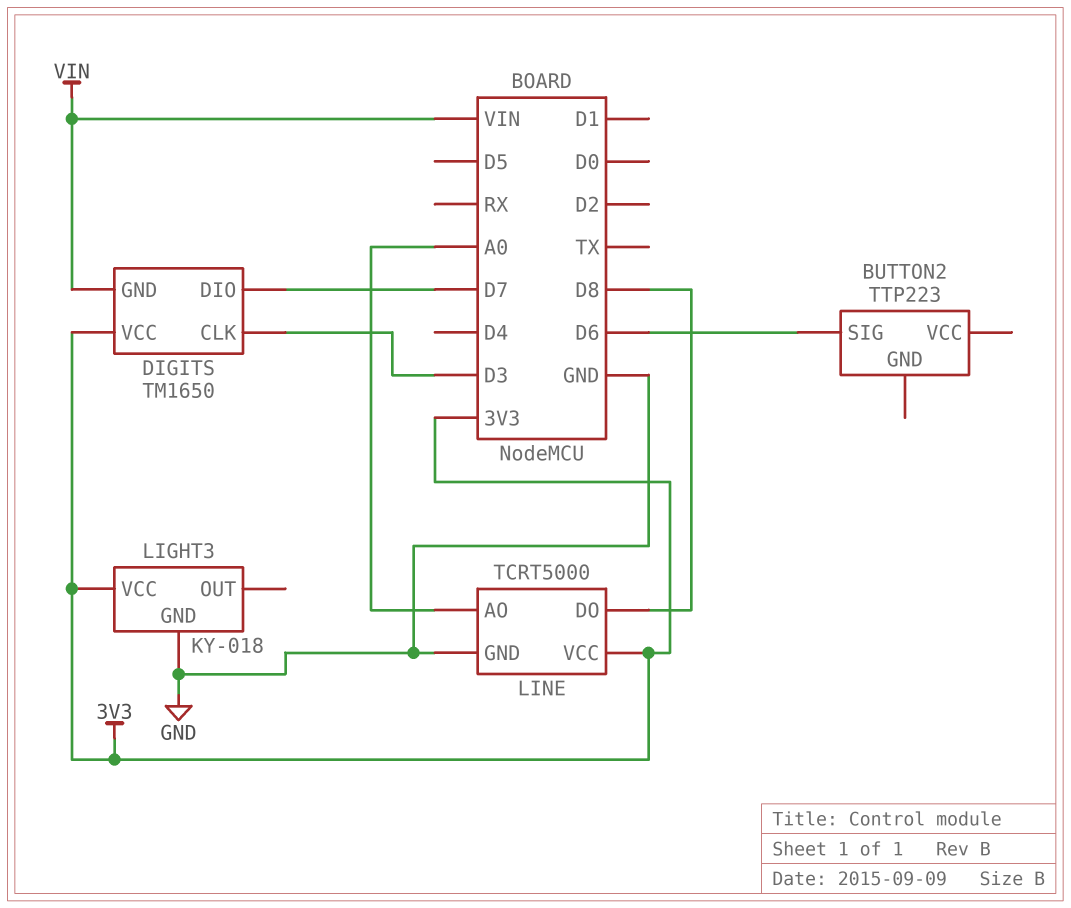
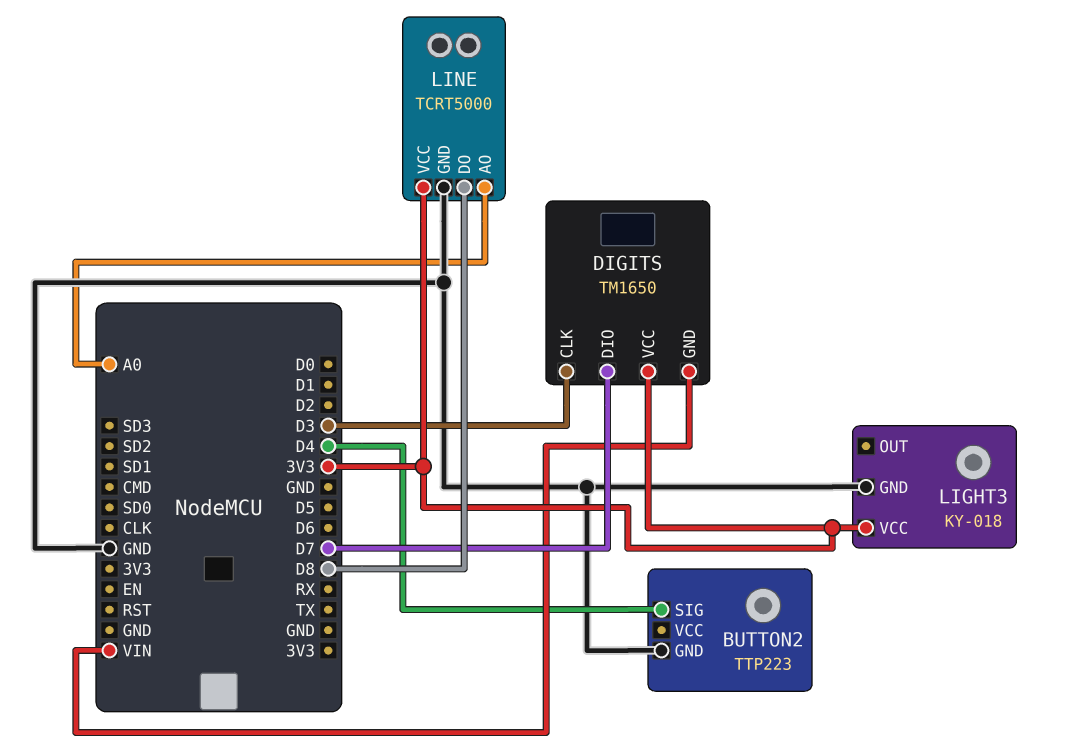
BUTTON2 pin GND: none -> GND
BUTTON2 pin SIG: D6 -> D4

